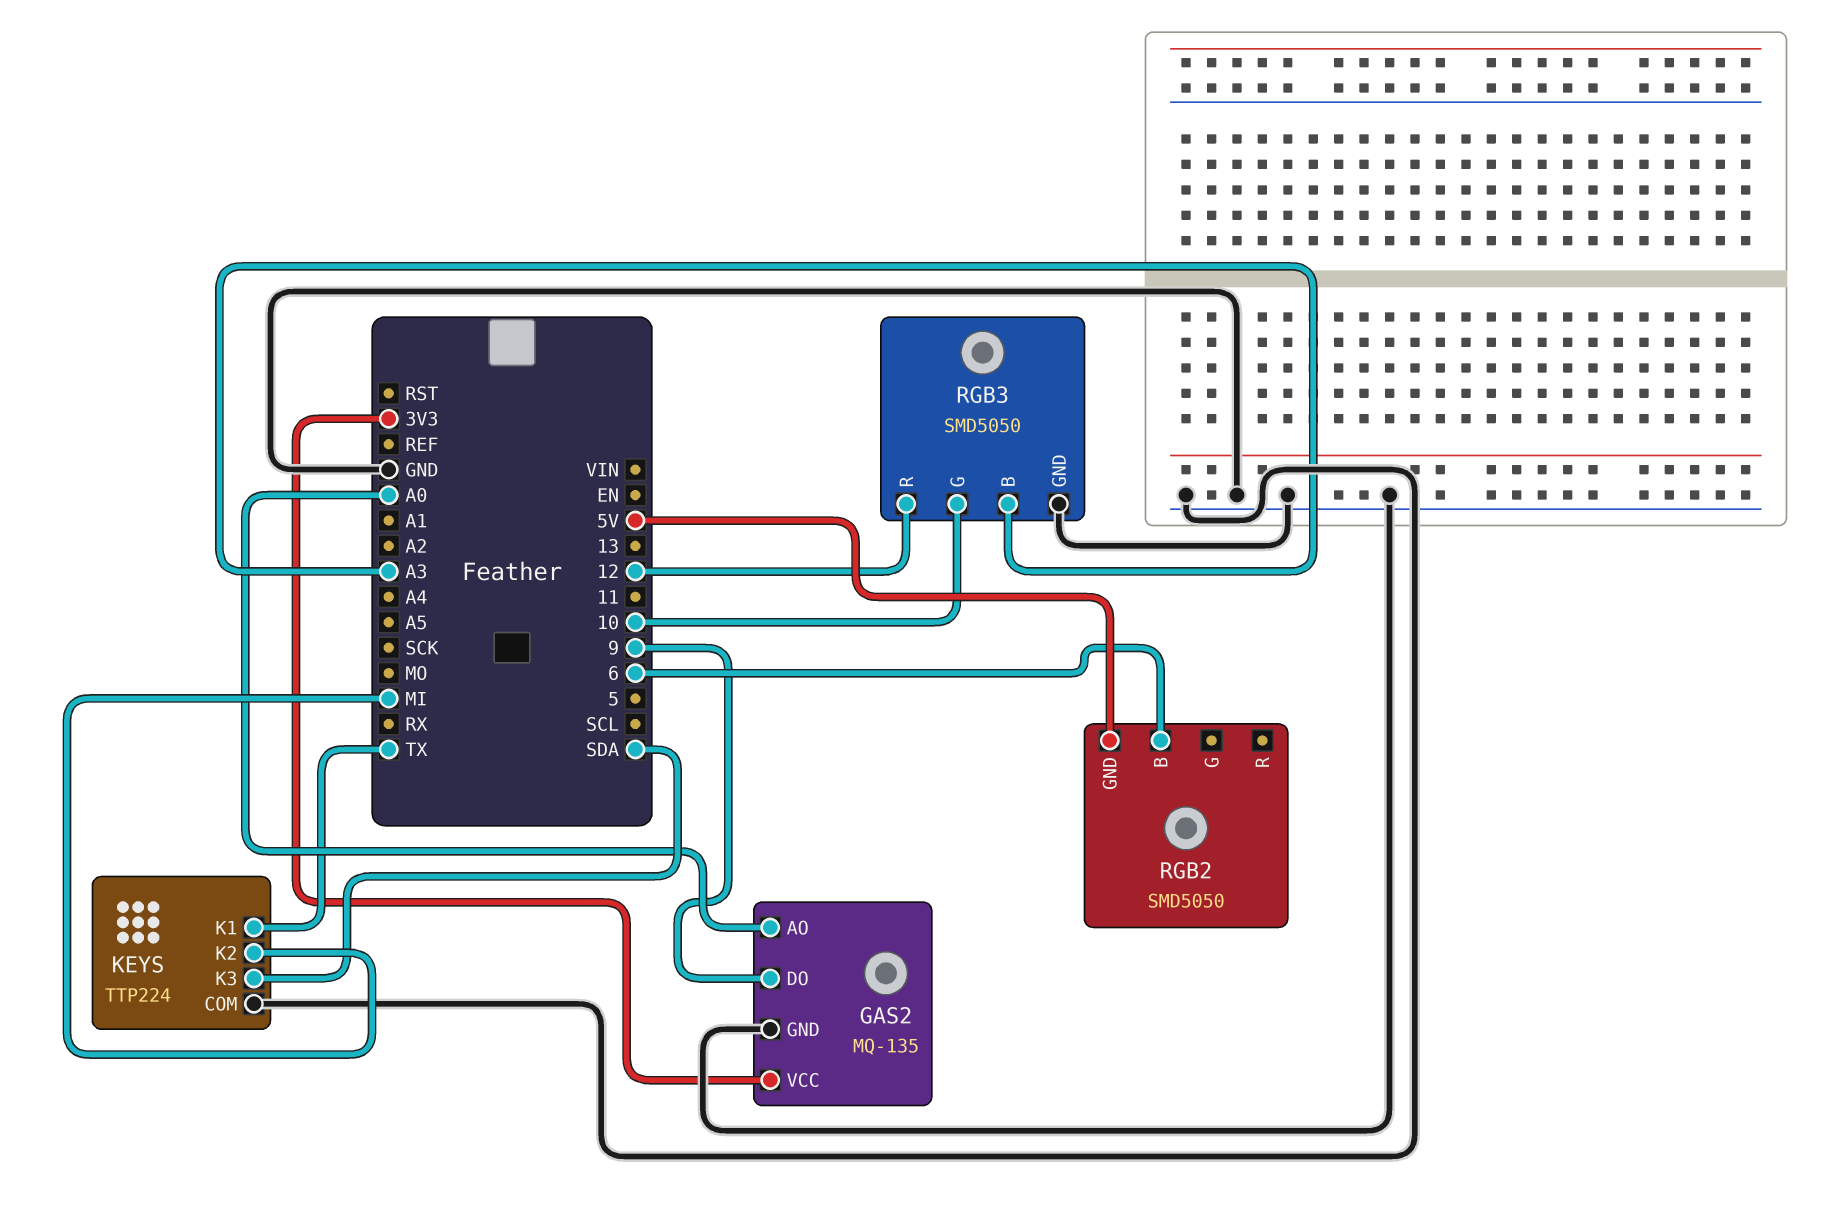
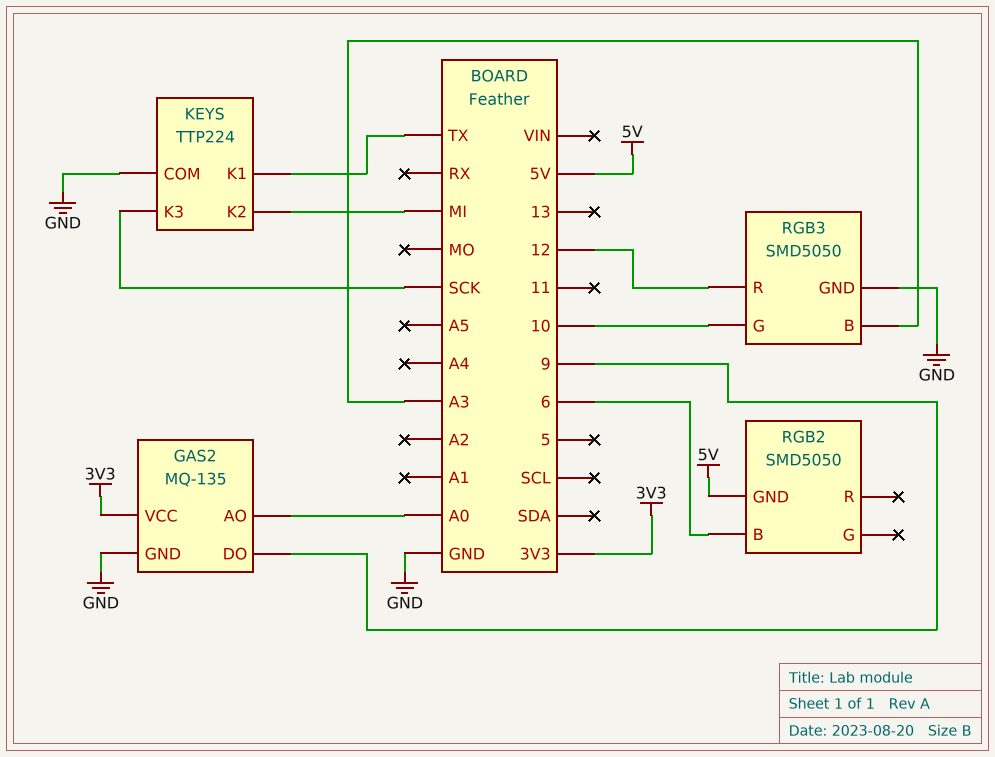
KEYS pin K3: SDA -> SCK

